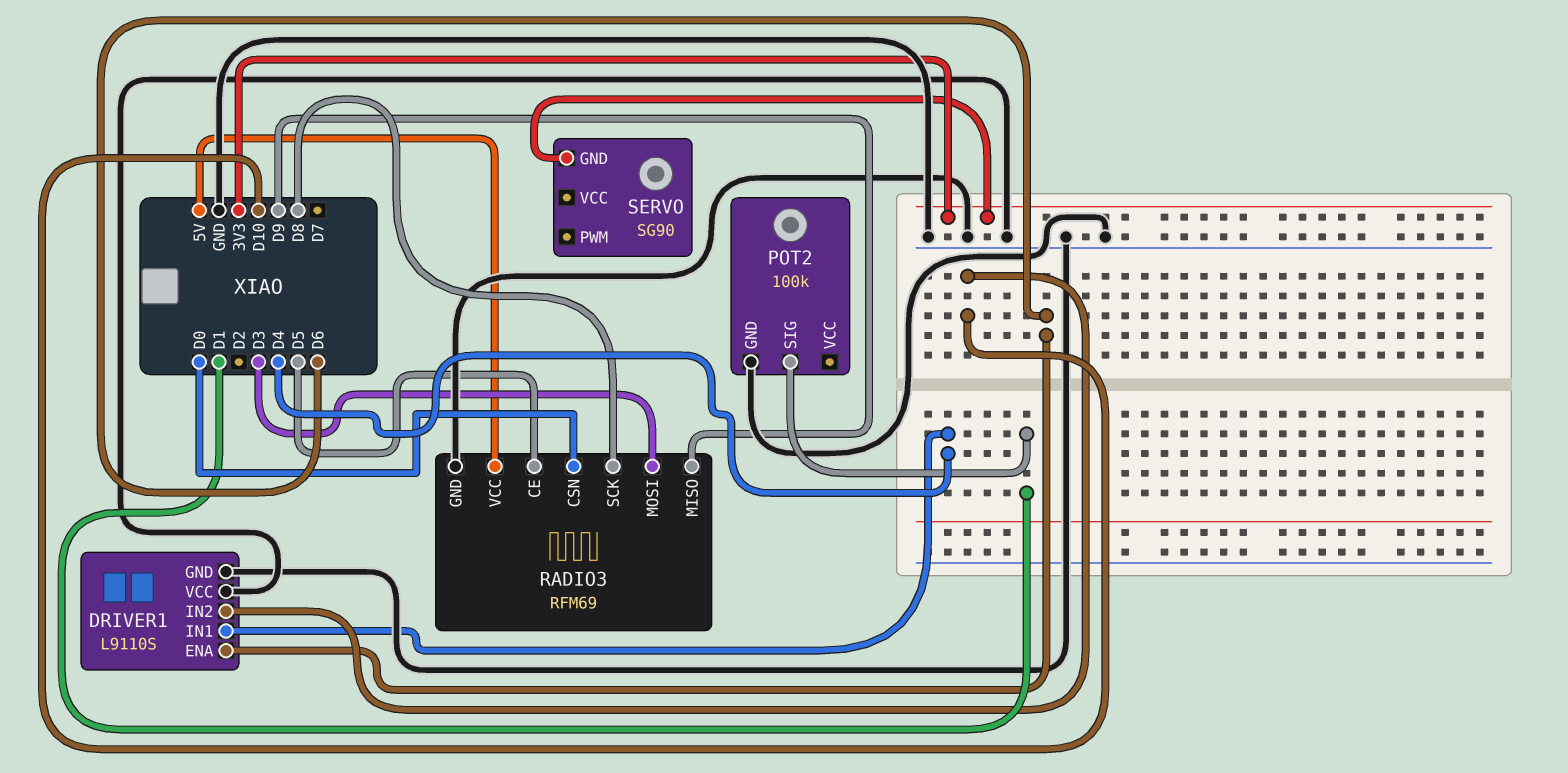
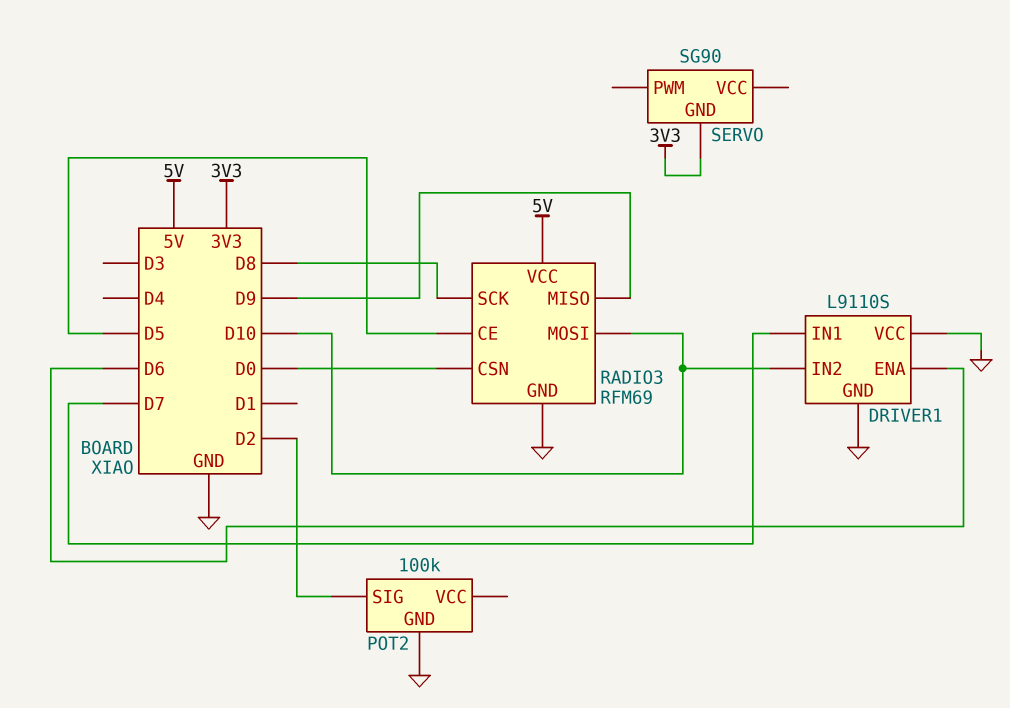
DRIVER1 pin IN1: D4 -> D7
POT2 pin SIG: D1 -> D2
RADIO3 pin MOSI: D3 -> D10

